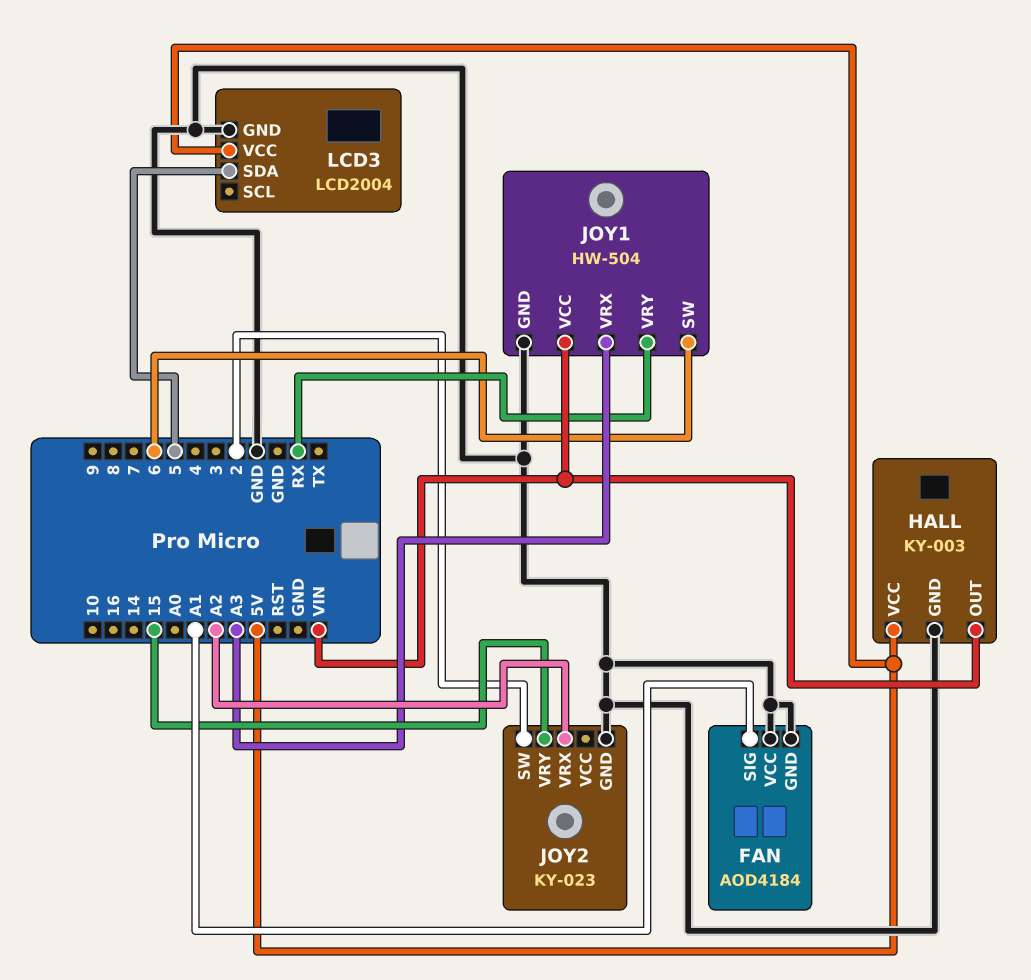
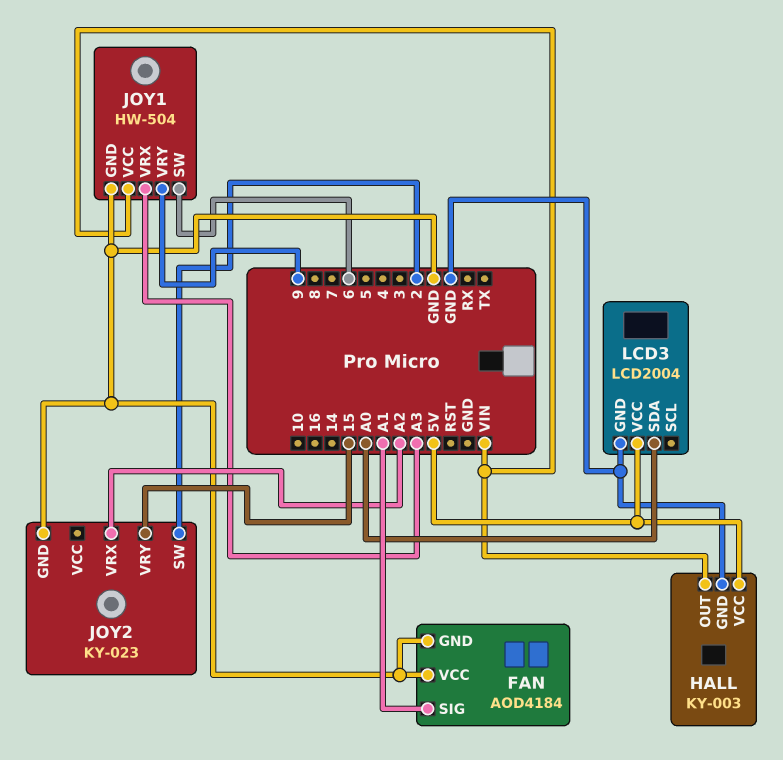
JOY1 pin VRY: RX -> 9
LCD3 pin SDA: 5 -> A0

